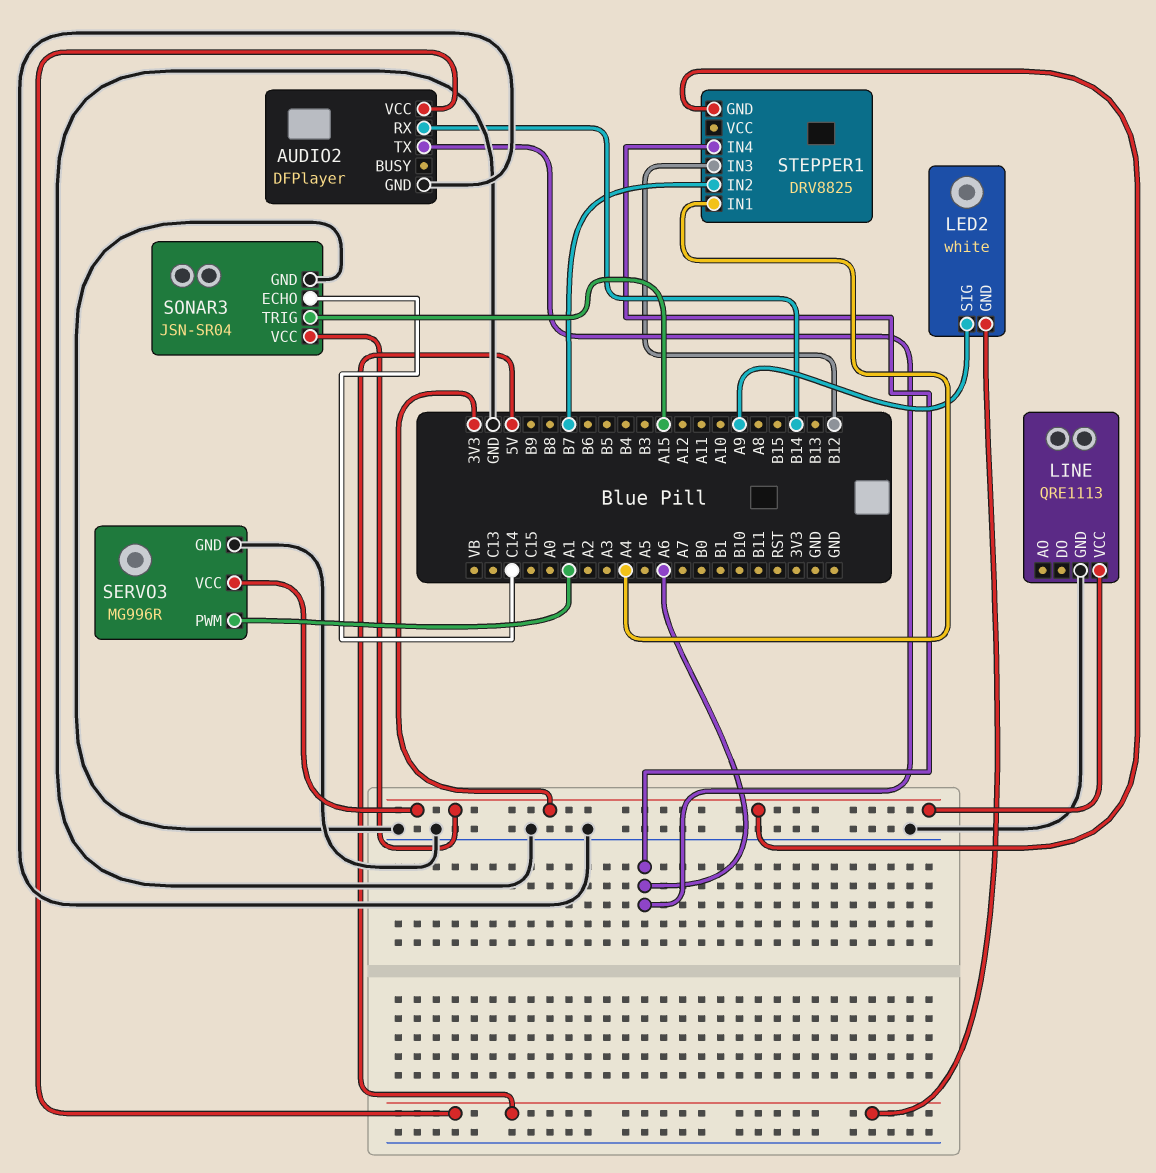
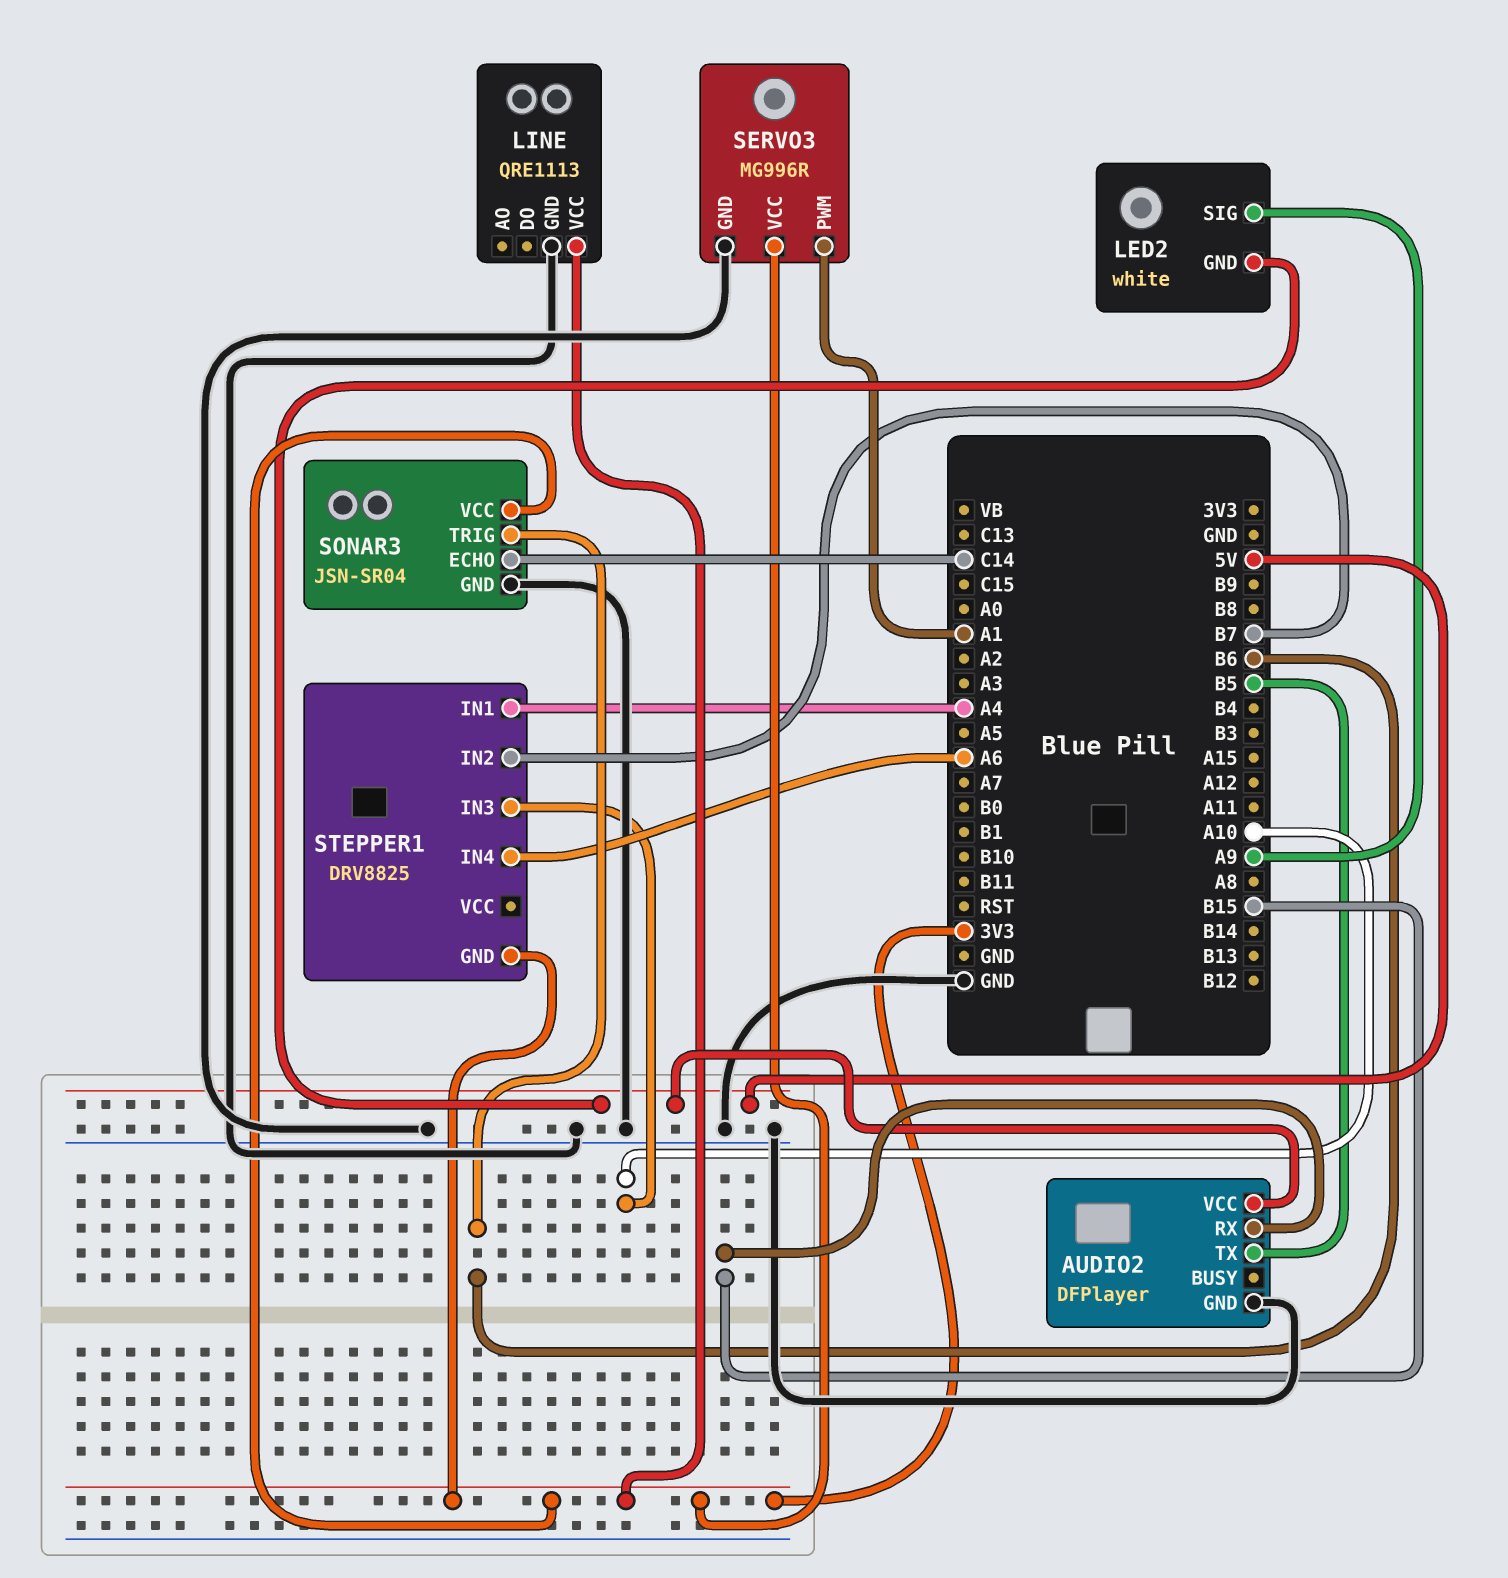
AUDIO2 pin RX: B14 -> B15
AUDIO2 pin TX: A6 -> B5
SONAR3 pin TRIG: A15 -> B6
STEPPER1 pin IN3: B12 -> A10

